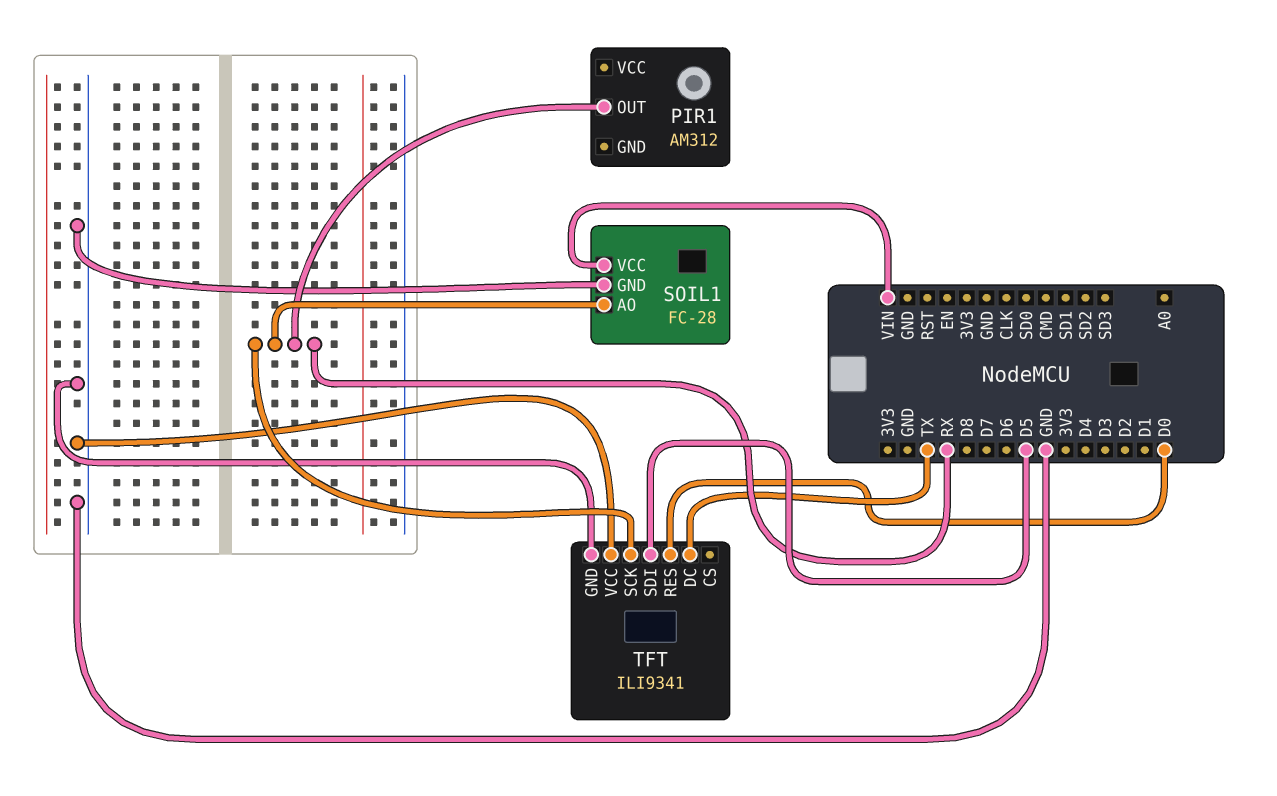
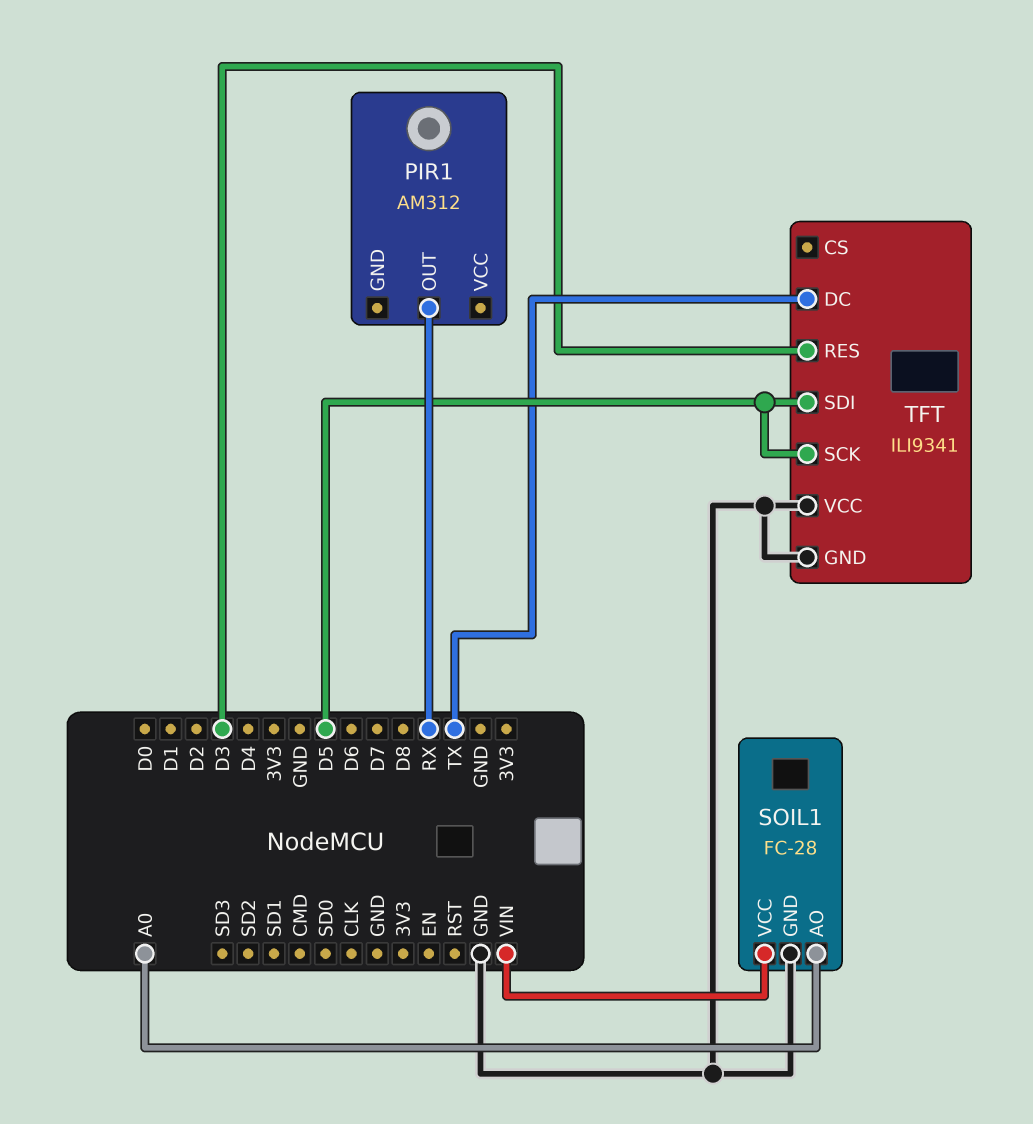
SOIL1 pin AO: RX -> A0
TFT pin RES: D0 -> D3
TFT pin SCK: RX -> D5

